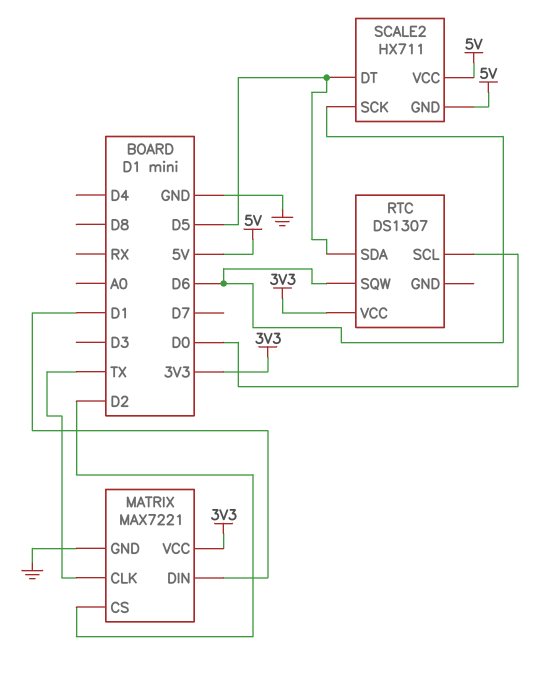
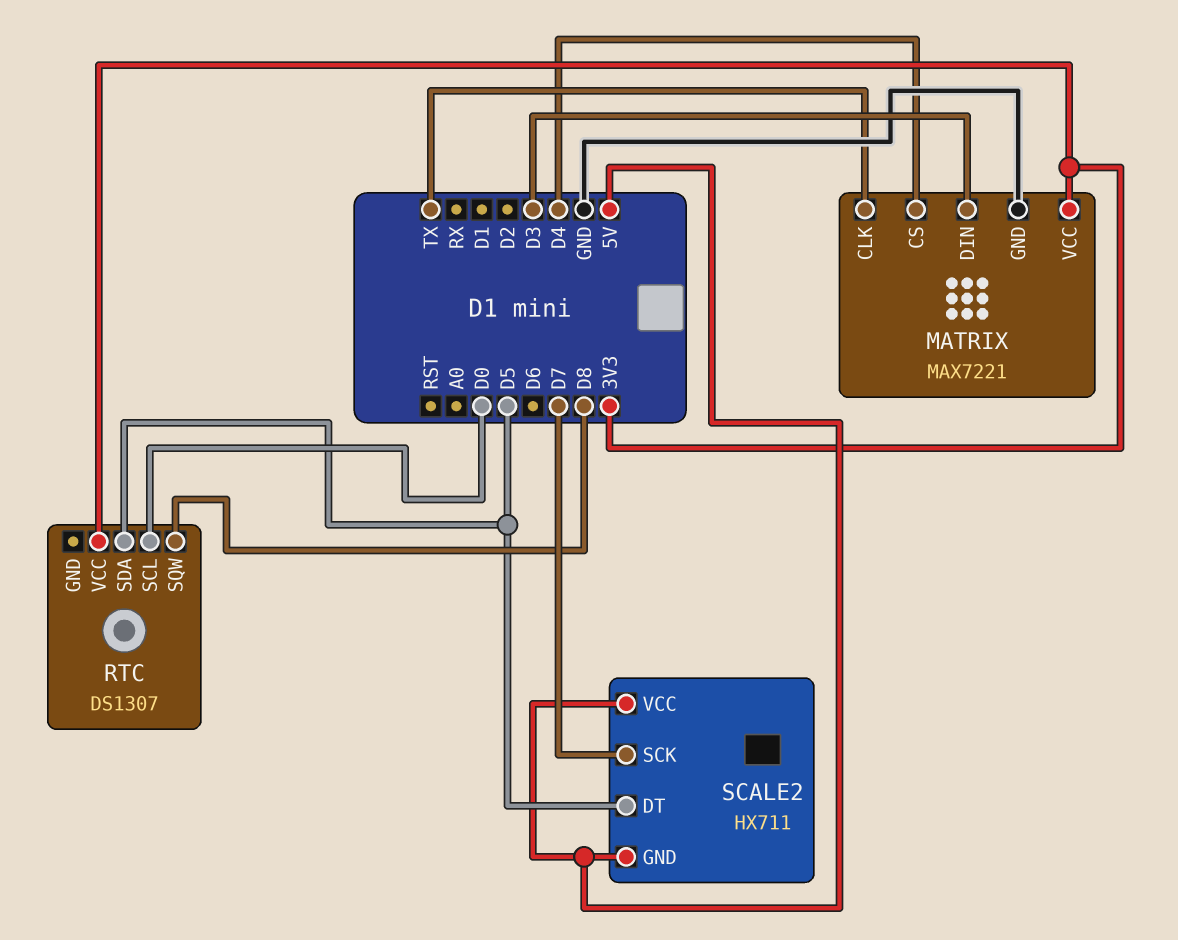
MATRIX pin CS: D2 -> D4
MATRIX pin DIN: D1 -> D3
RTC pin SQW: D6 -> D8
SCALE2 pin SCK: D6 -> D7

